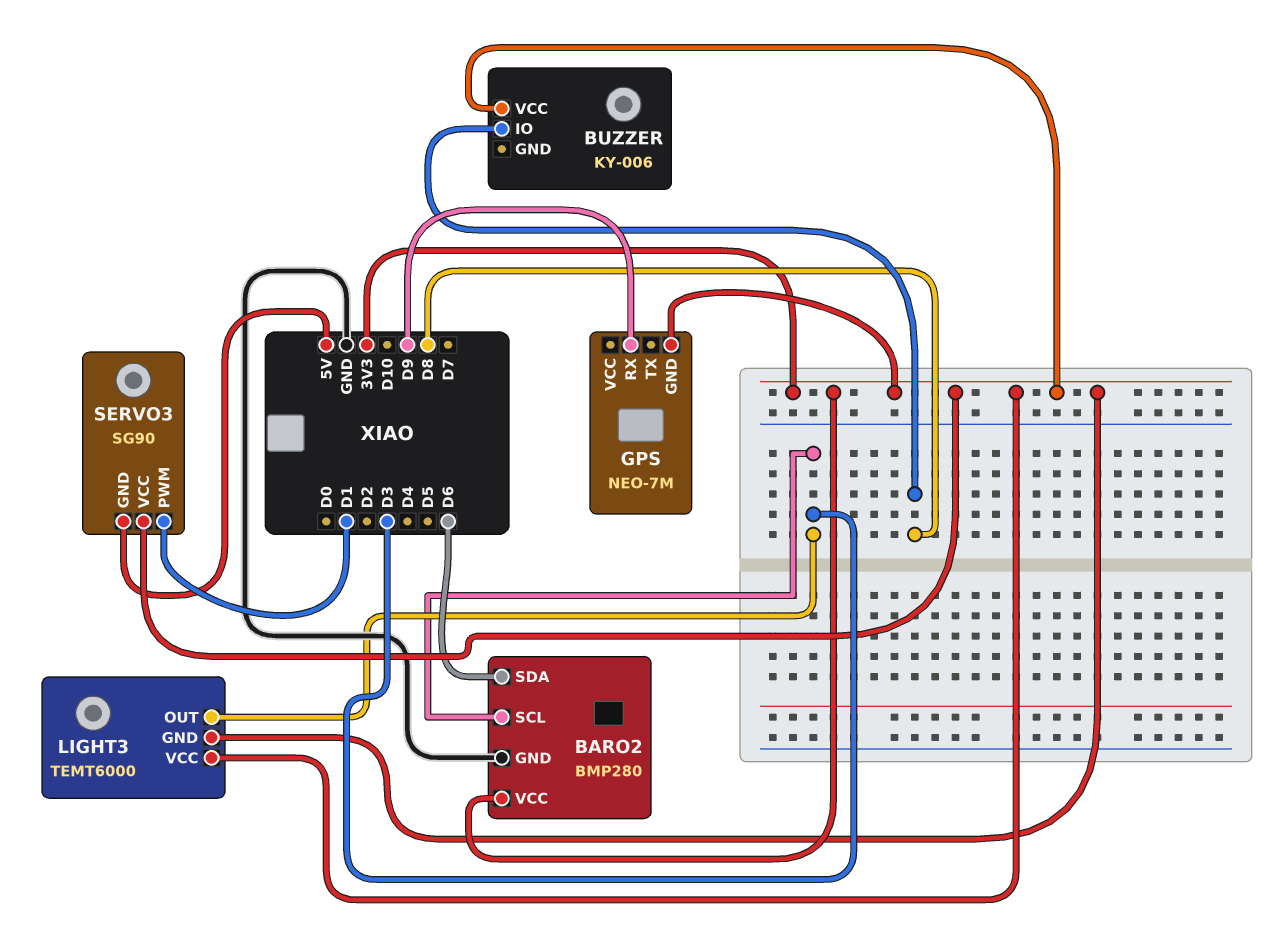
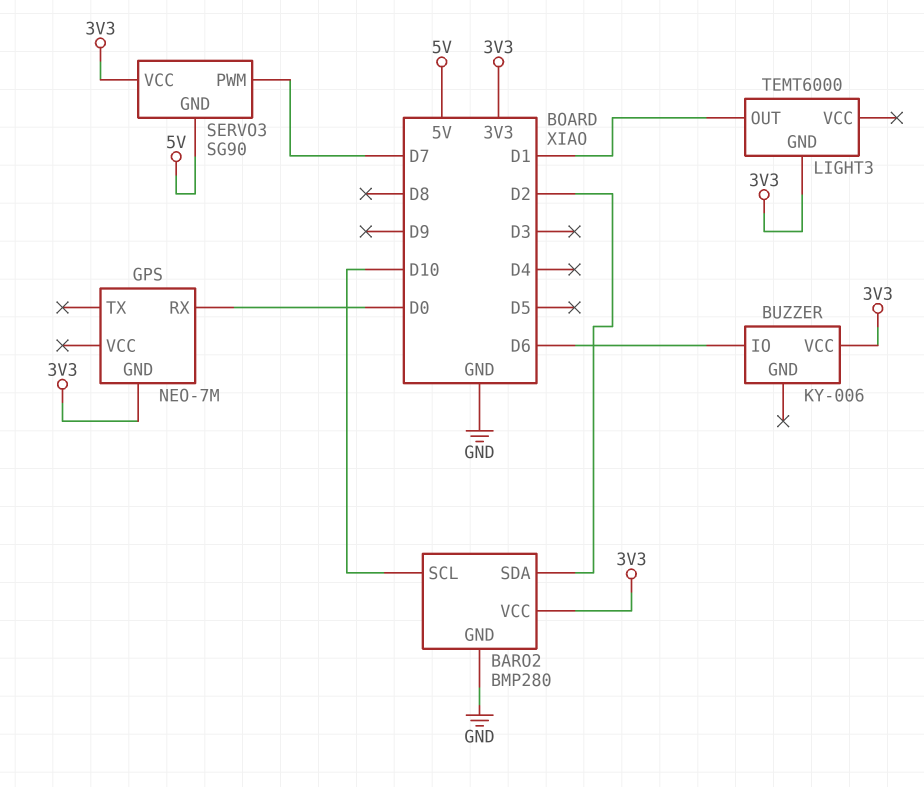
BARO2 pin SCL: D3 -> D10
BARO2 pin SDA: D6 -> D2
BUZZER pin IO: D8 -> D6
GPS pin RX: D9 -> D0
LIGHT3 pin OUT: D3 -> D1
LIGHT3 pin VCC: 3V3 -> none
SERVO3 pin PWM: D1 -> D7

